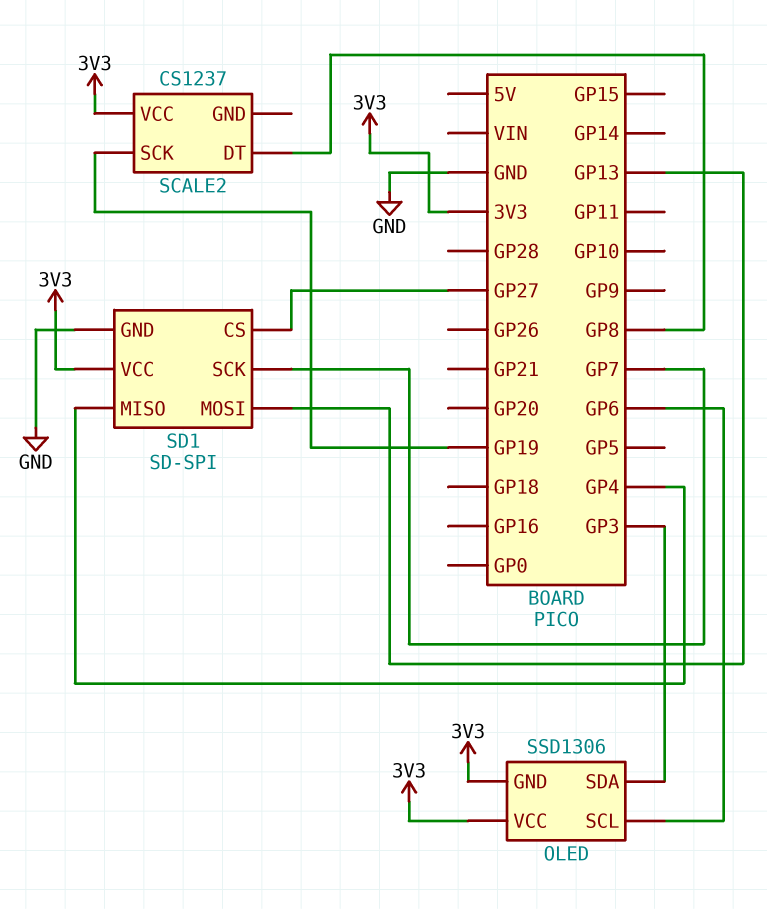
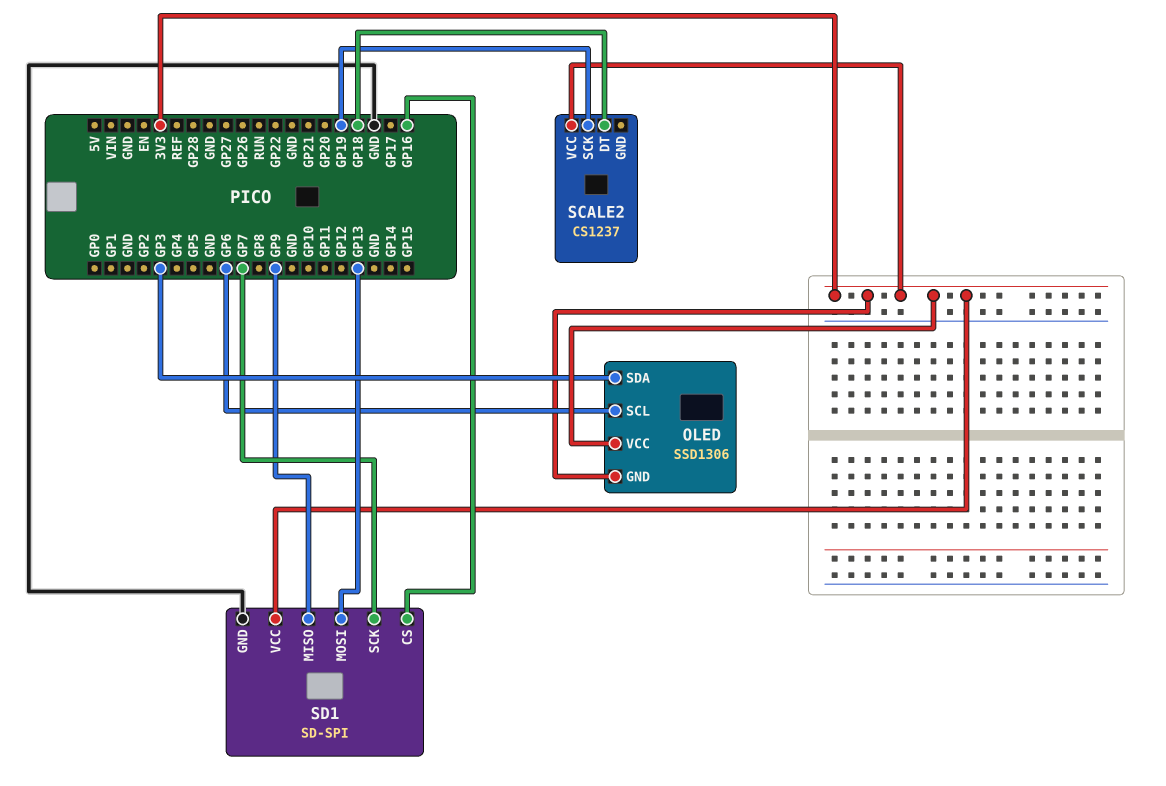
SCALE2 pin DT: GP8 -> GP18
SD1 pin CS: GP27 -> GP16
SD1 pin MISO: GP4 -> GP9

